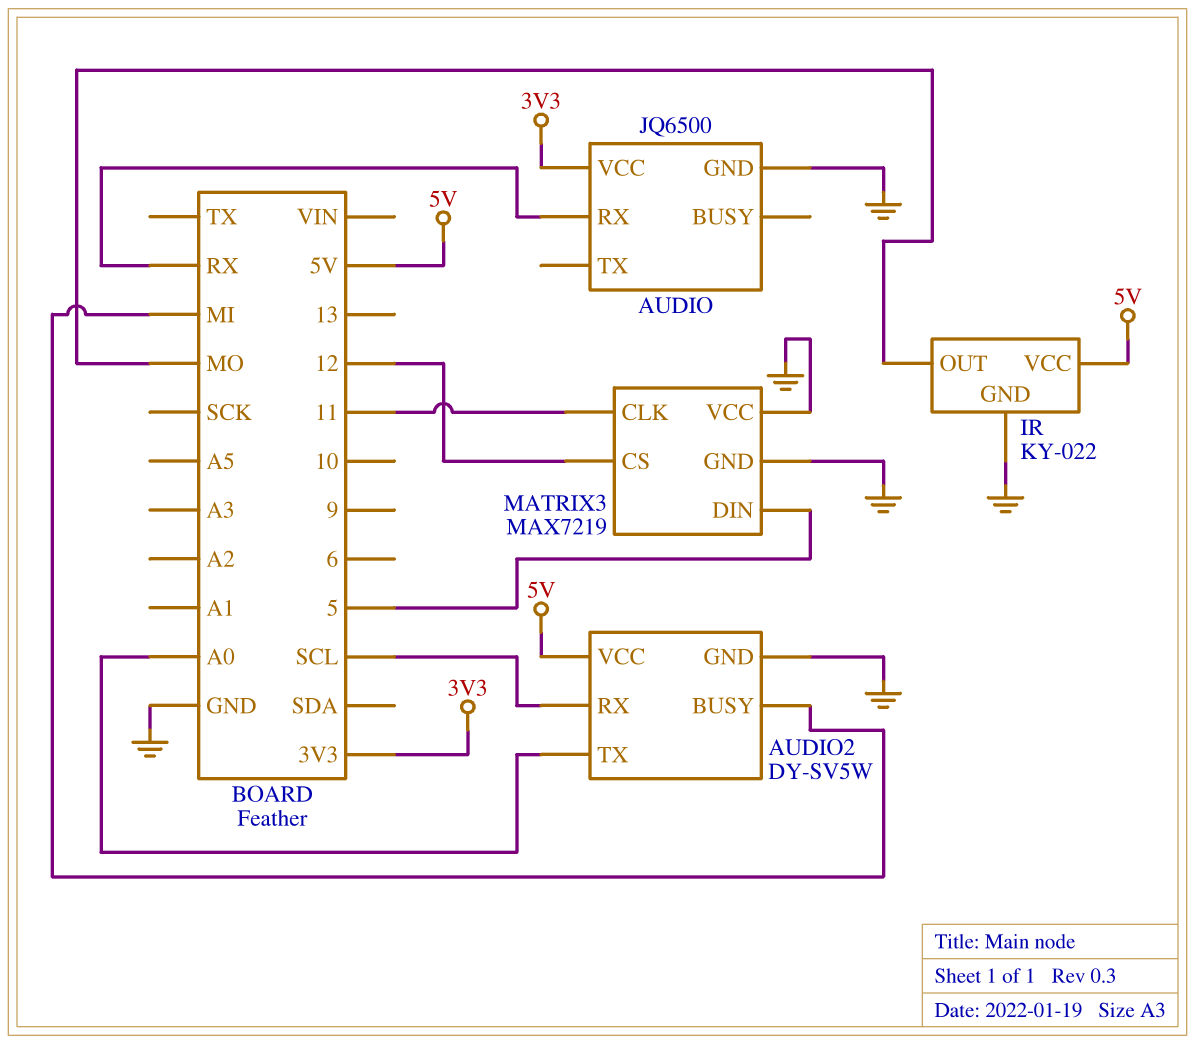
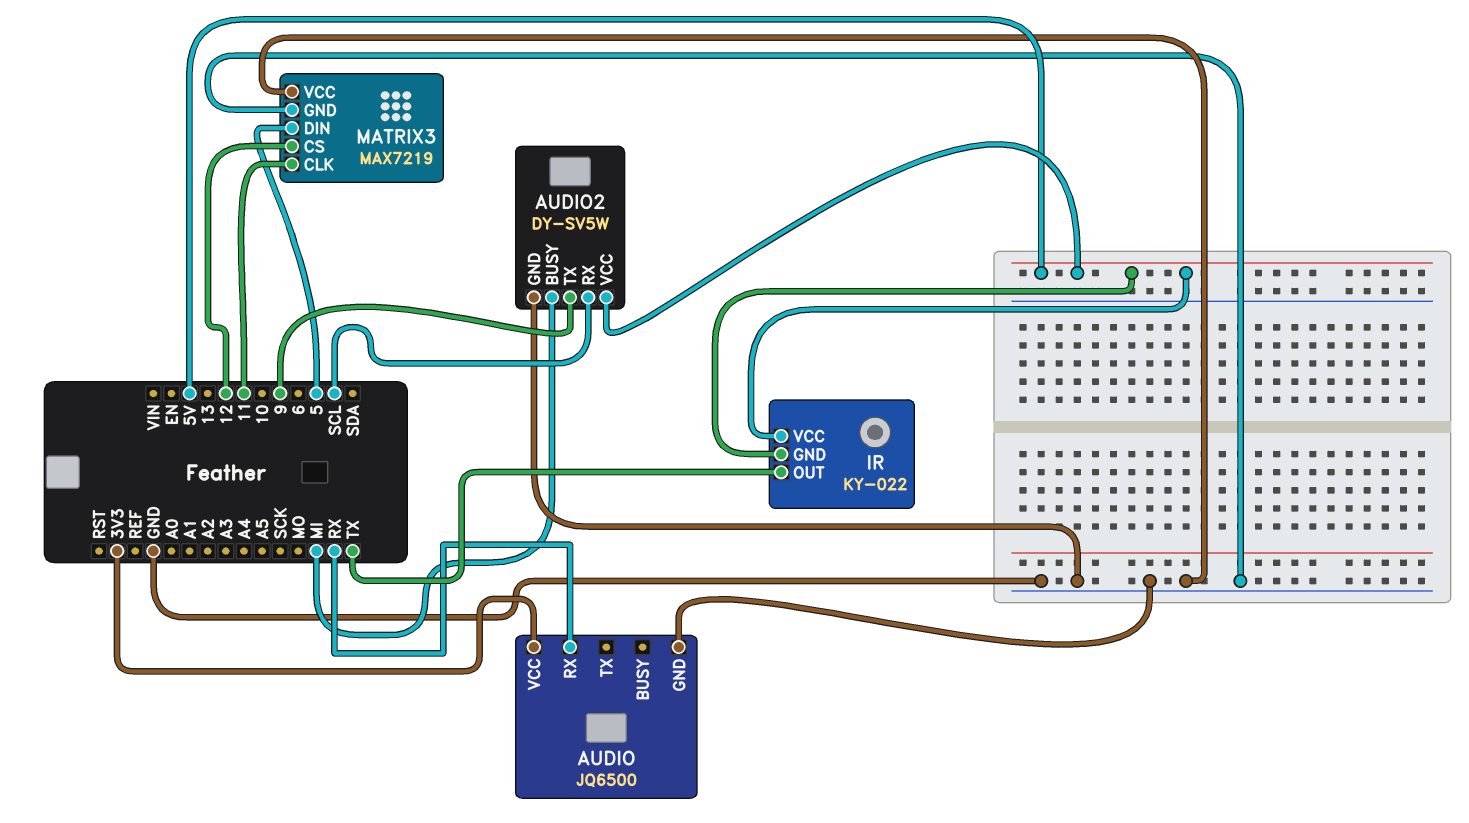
AUDIO2 pin TX: A0 -> 9
IR pin GND: GND -> 5V
IR pin OUT: MO -> TX

